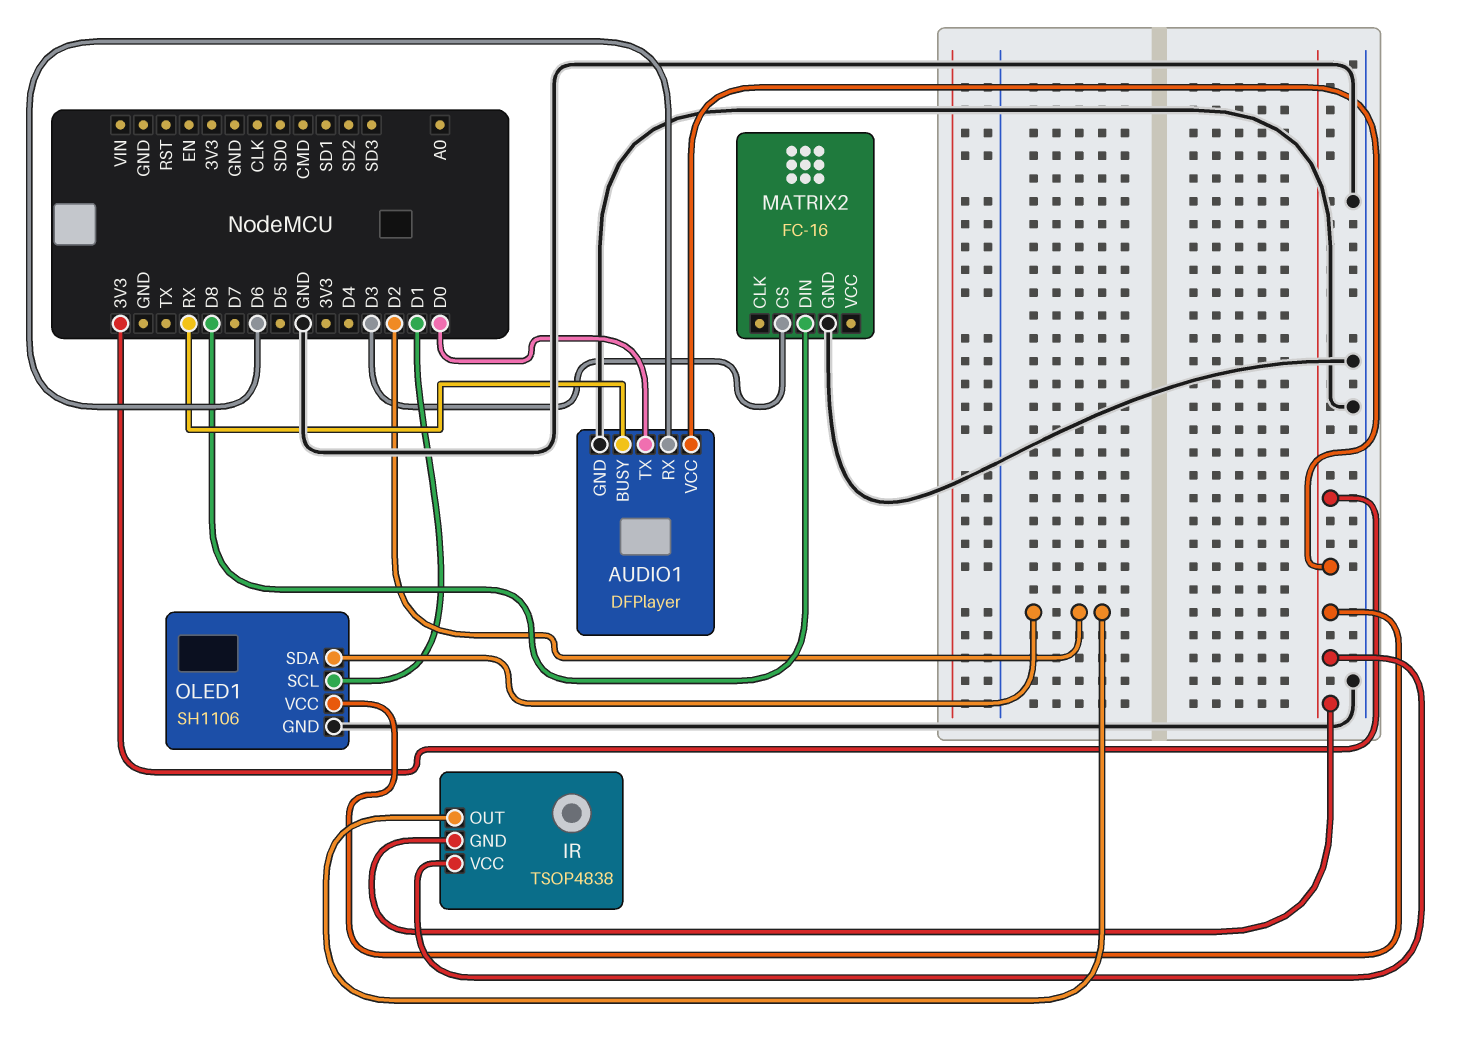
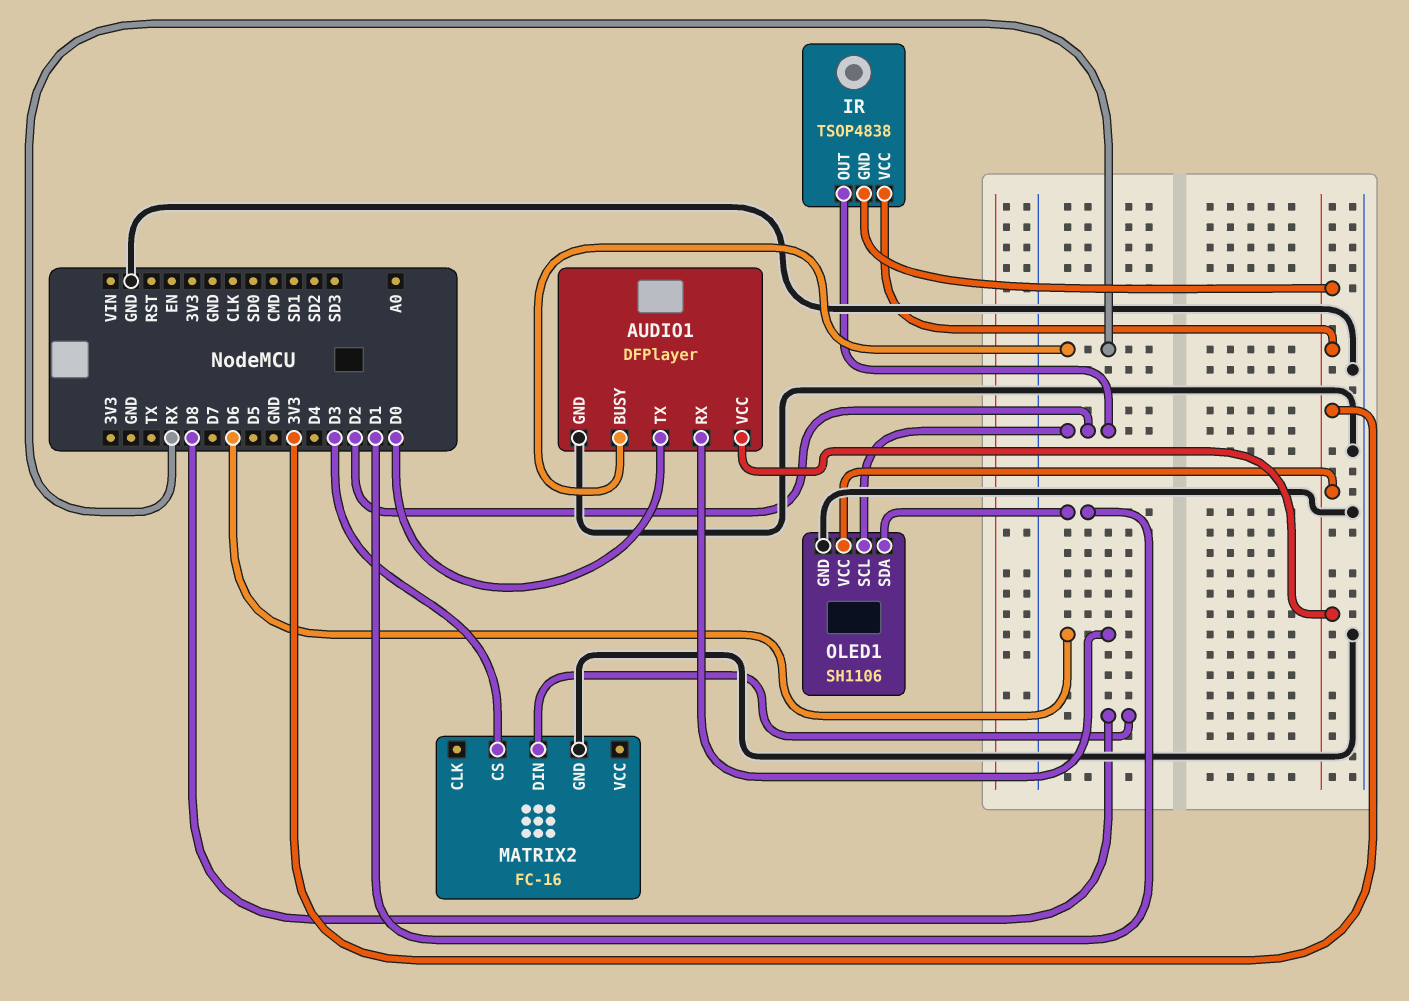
OLED1 pin SCL: D1 -> D2
OLED1 pin SDA: D2 -> D1

